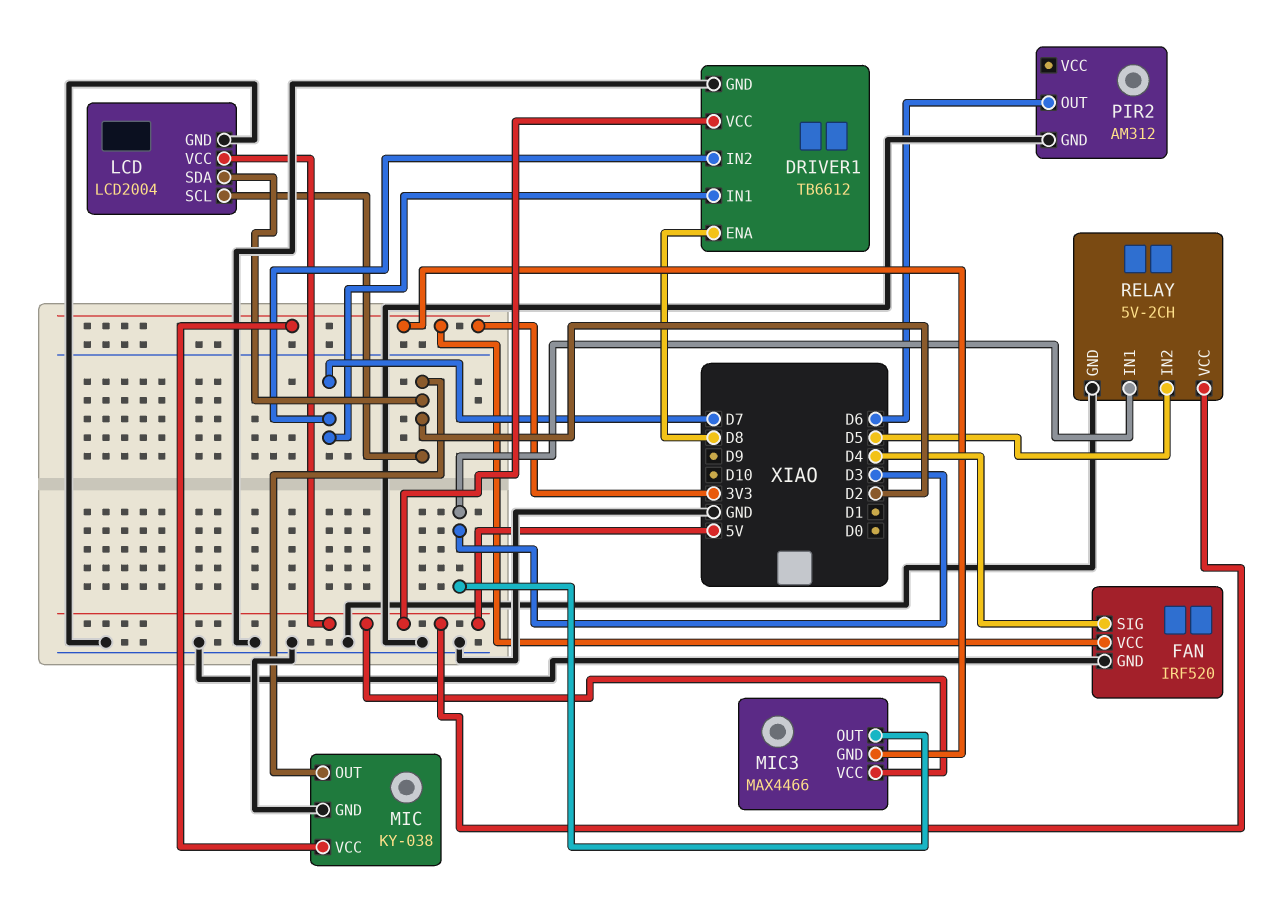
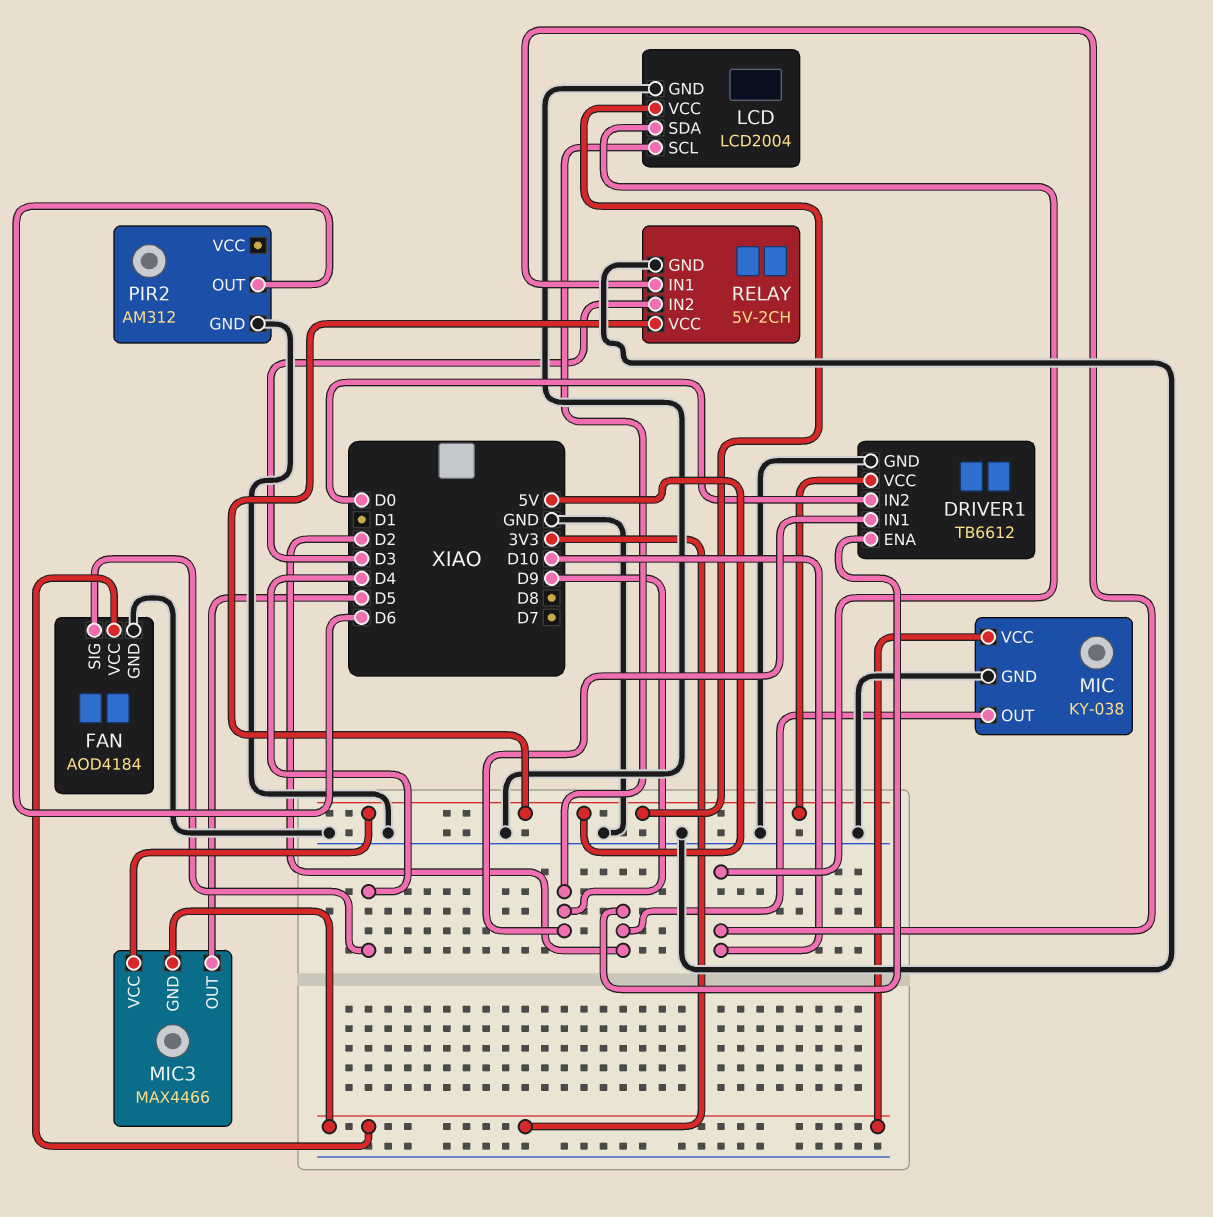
DRIVER1 pin ENA: D8 -> D2
DRIVER1 pin IN1: D7 -> D9
DRIVER1 pin IN2: D7 -> D0
FAN: IRF520 -> AOD4184
LCD pin SCL: D2 -> D9
LCD pin SDA: D2 -> D10
MIC3 pin OUT: D3 -> D5
RELAY pin IN1: D3 -> D10
RELAY pin IN2: D5 -> D3

